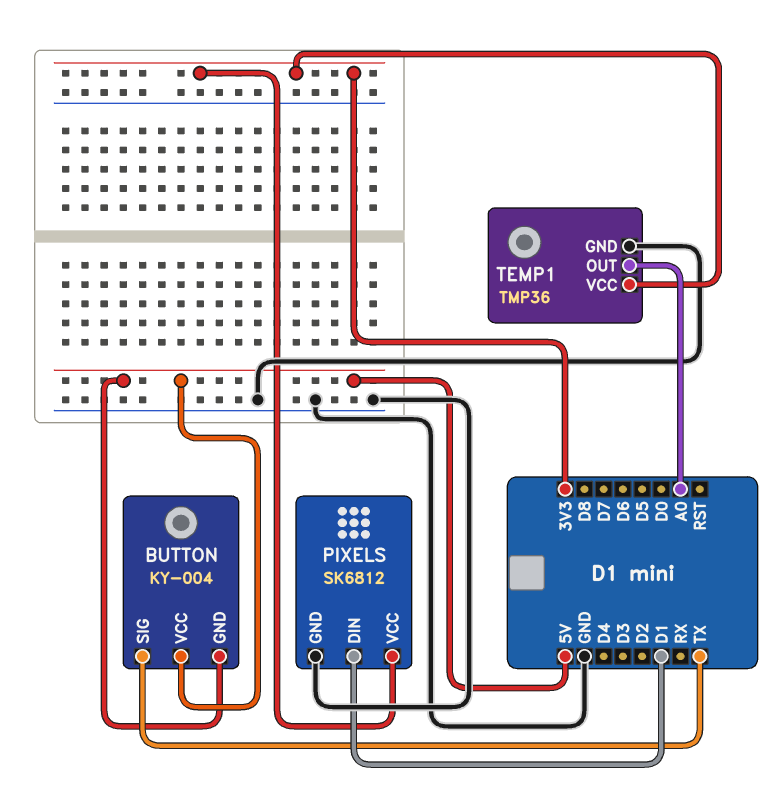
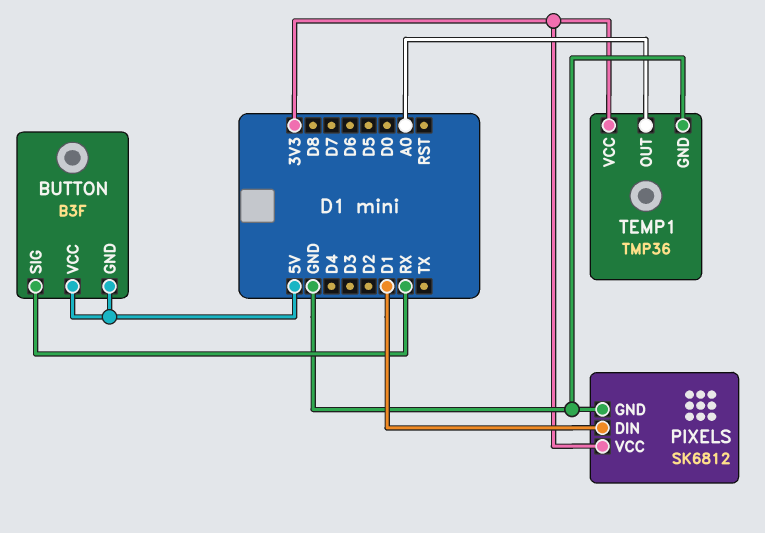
BUTTON: KY-004 -> B3F
BUTTON pin SIG: TX -> RX

